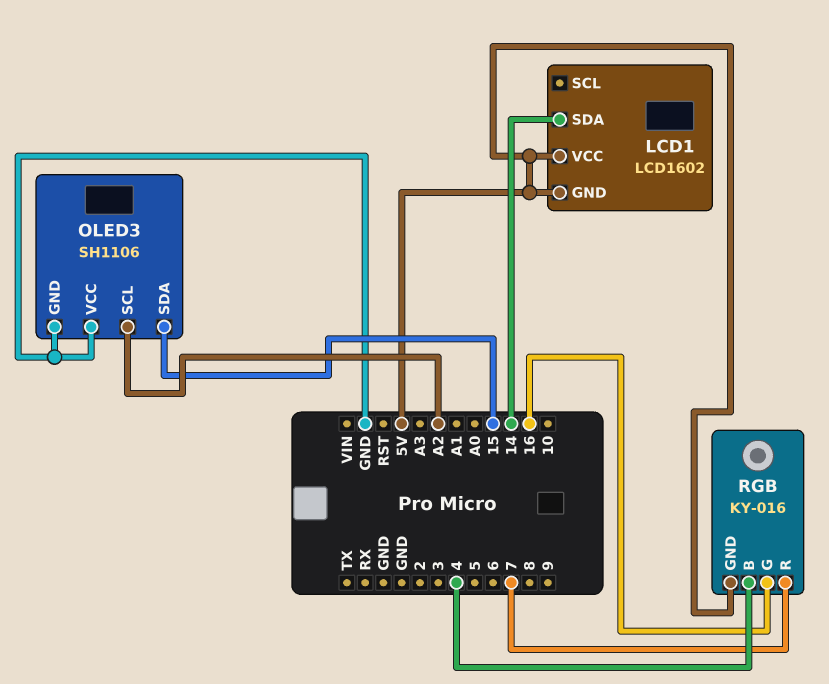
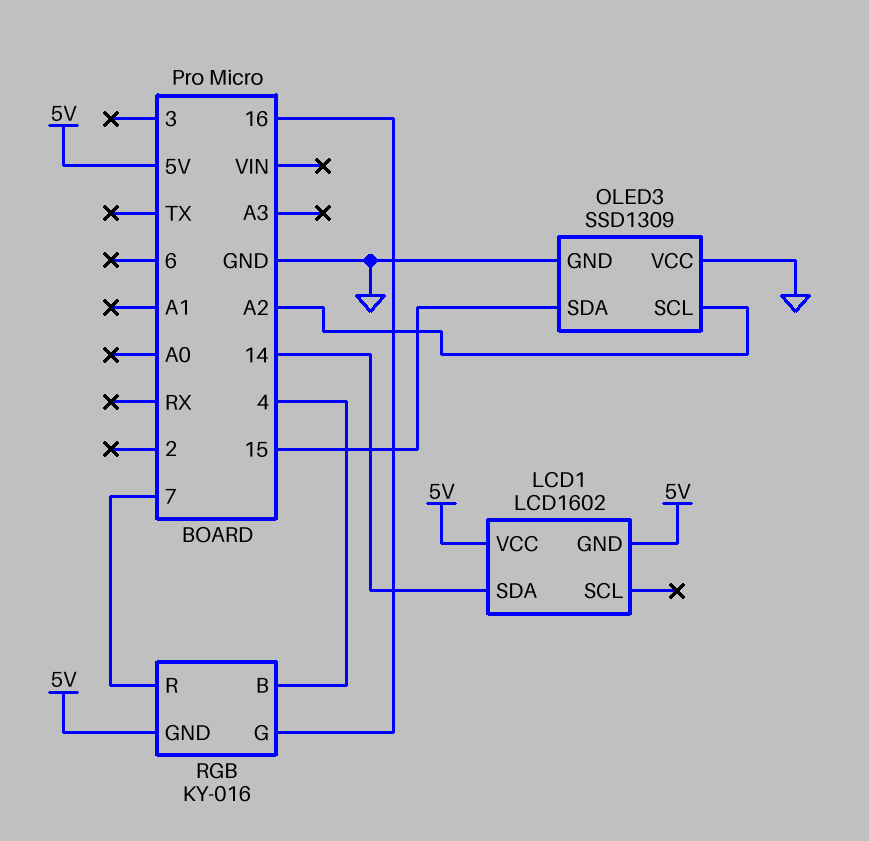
OLED3: SH1106 -> SSD1309

